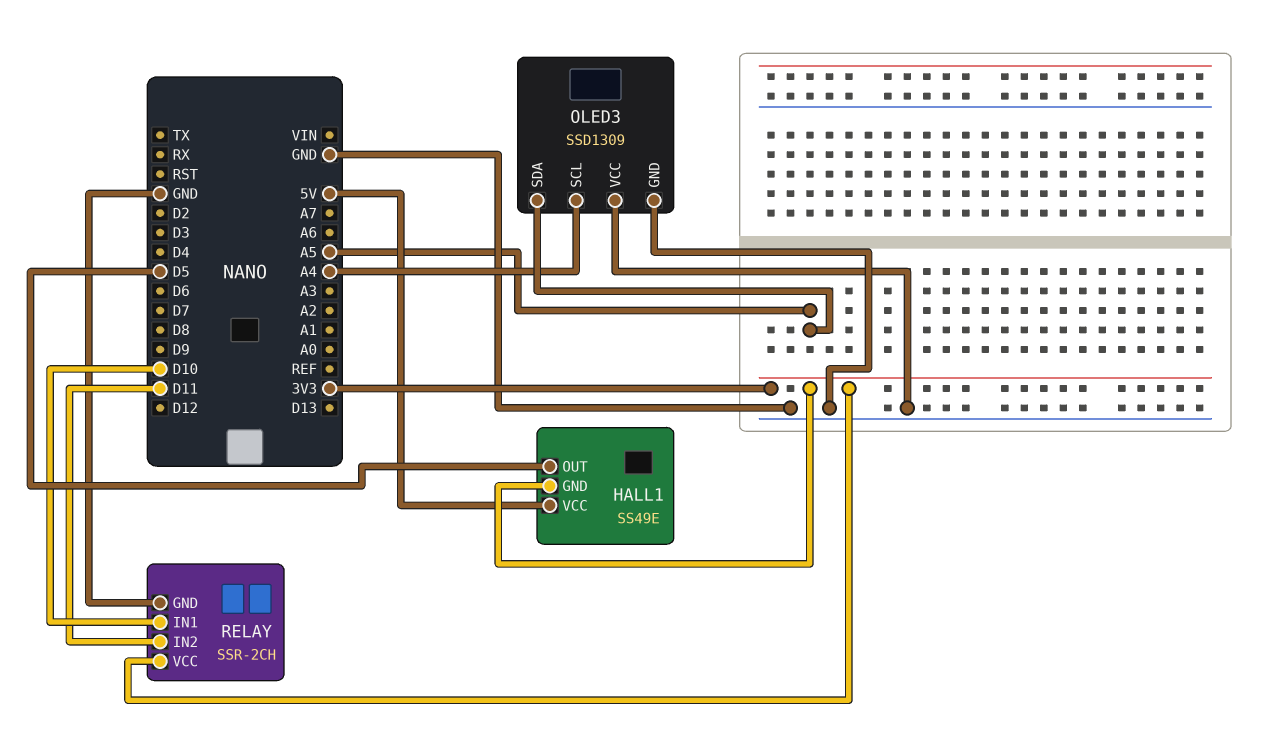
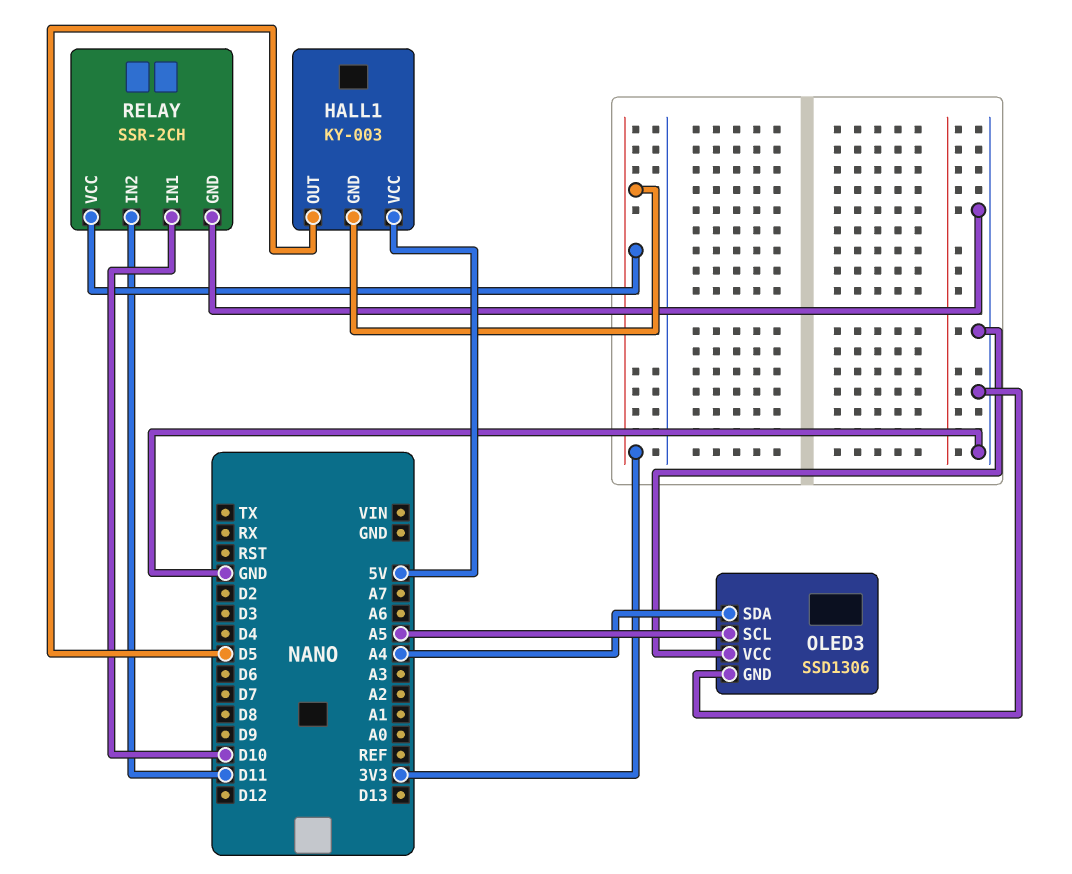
HALL1: SS49E -> KY-003
OLED3: SSD1309 -> SSD1306
OLED3 pin SCL: A4 -> A5
OLED3 pin SDA: A5 -> A4

